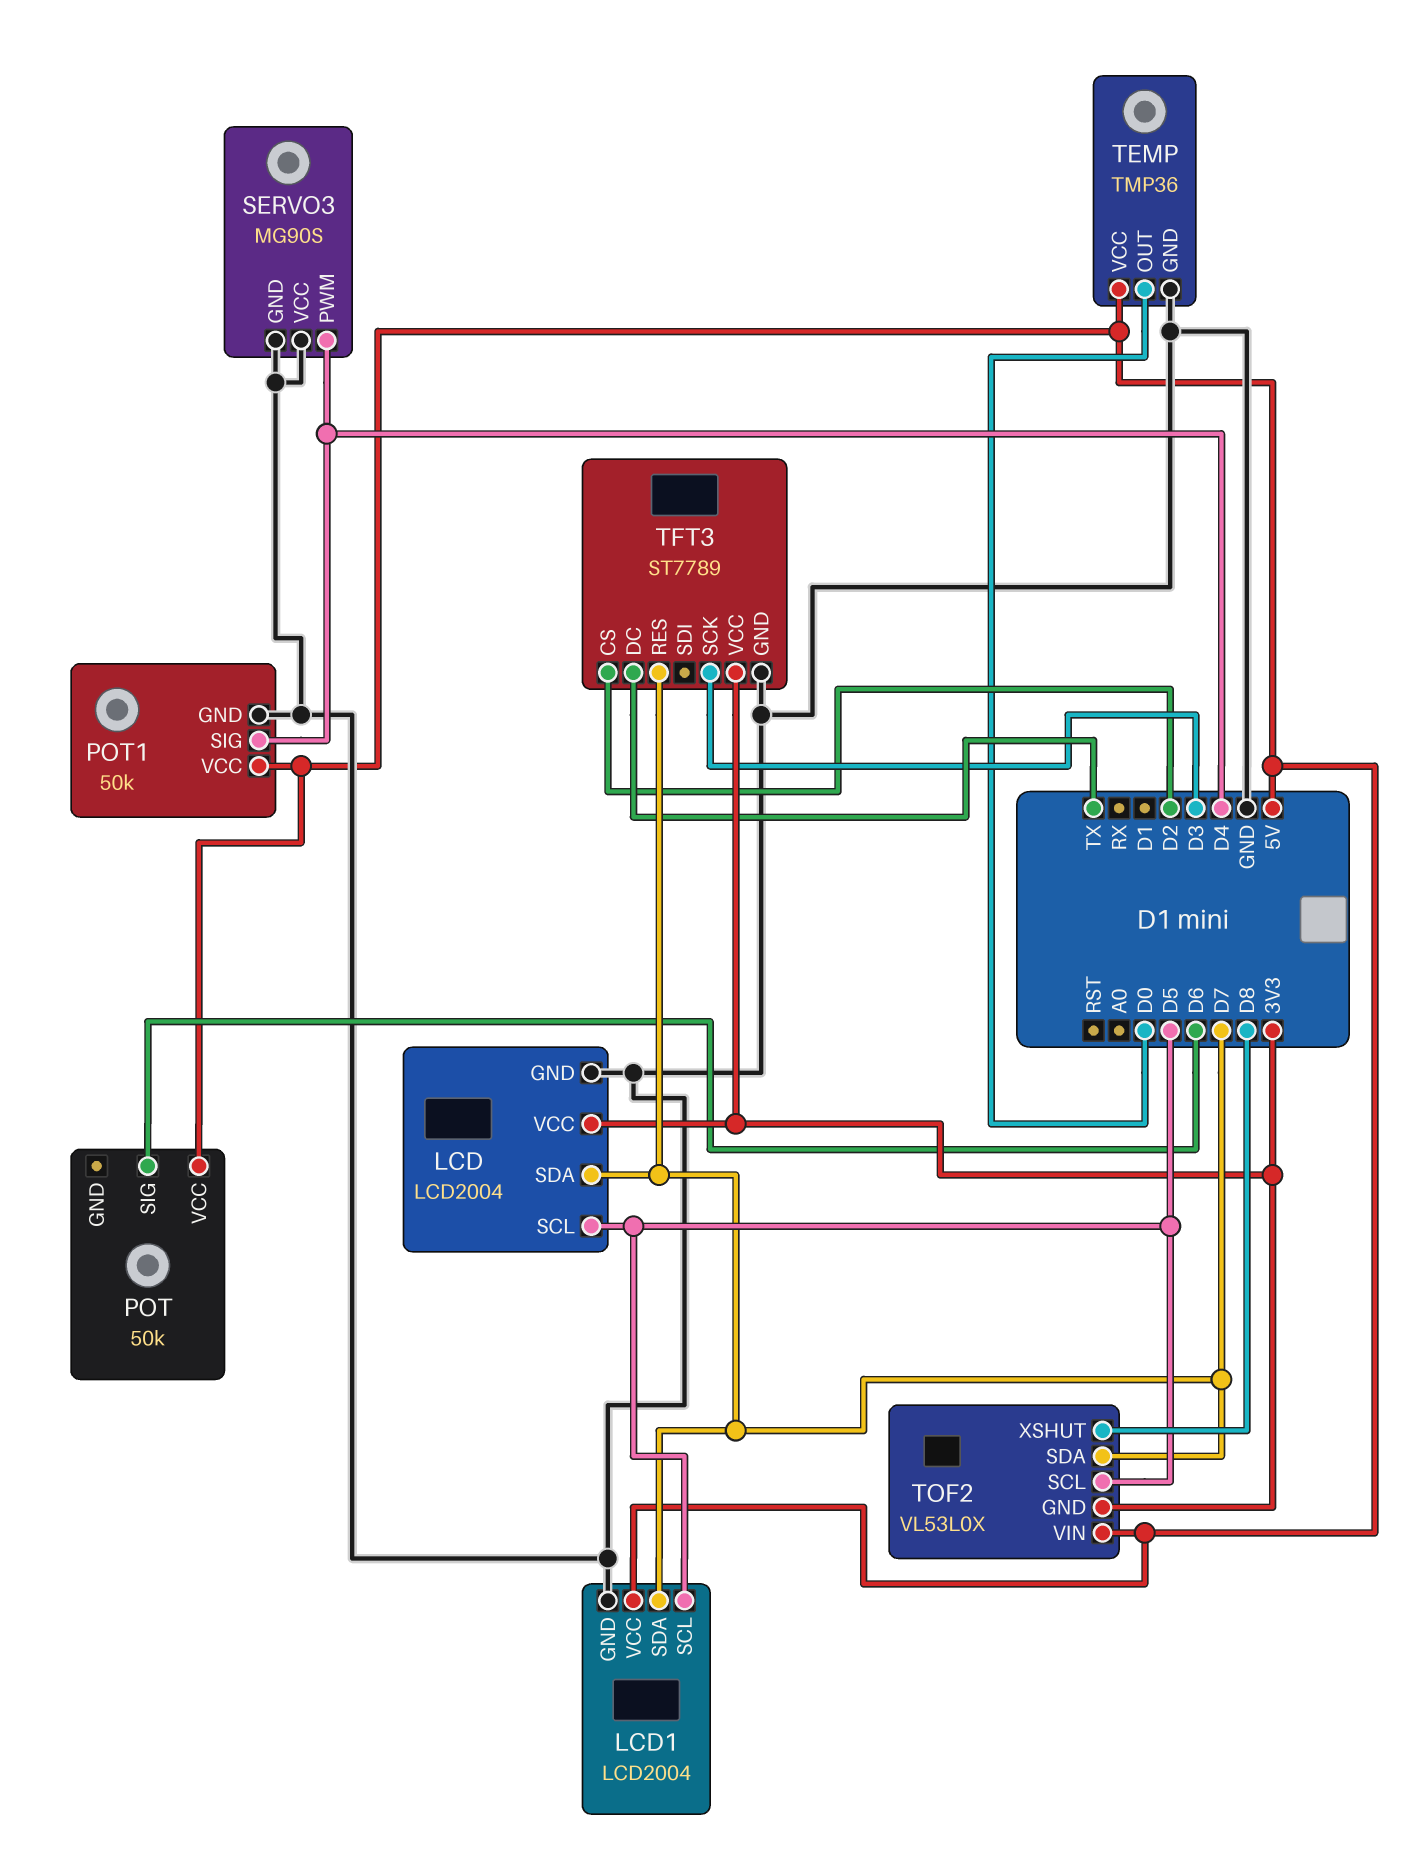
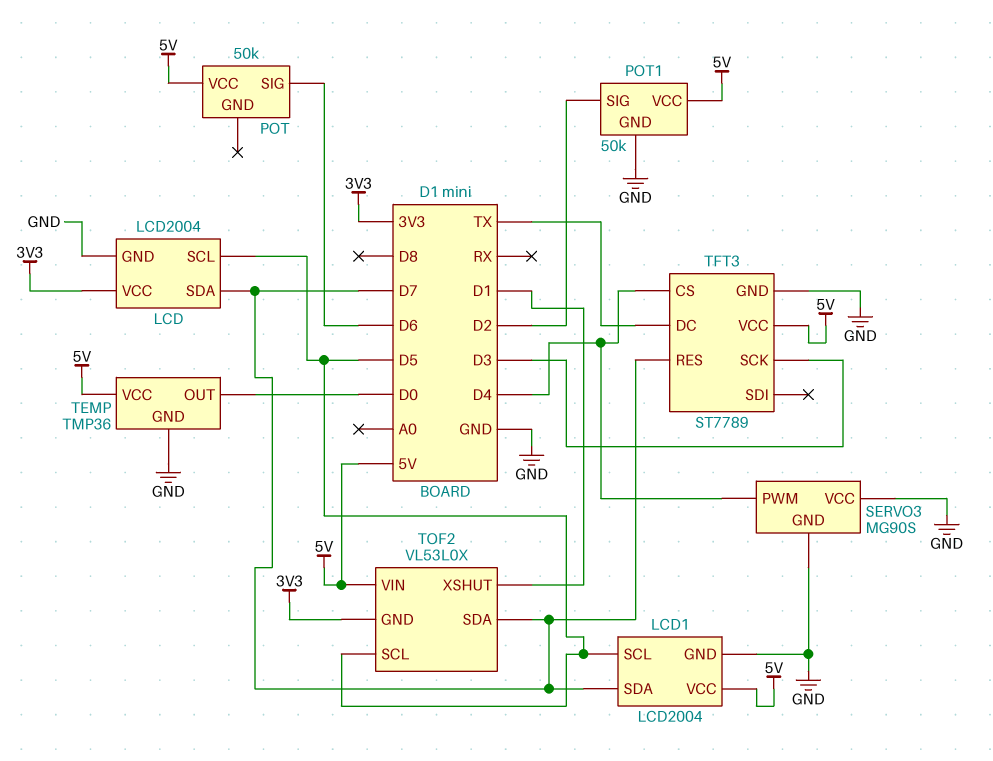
POT1 pin SIG: D4 -> D2
TFT3 pin CS: D2 -> D4
TFT3 pin VCC: 3V3 -> 5V
TOF2 pin XSHUT: D8 -> D1

